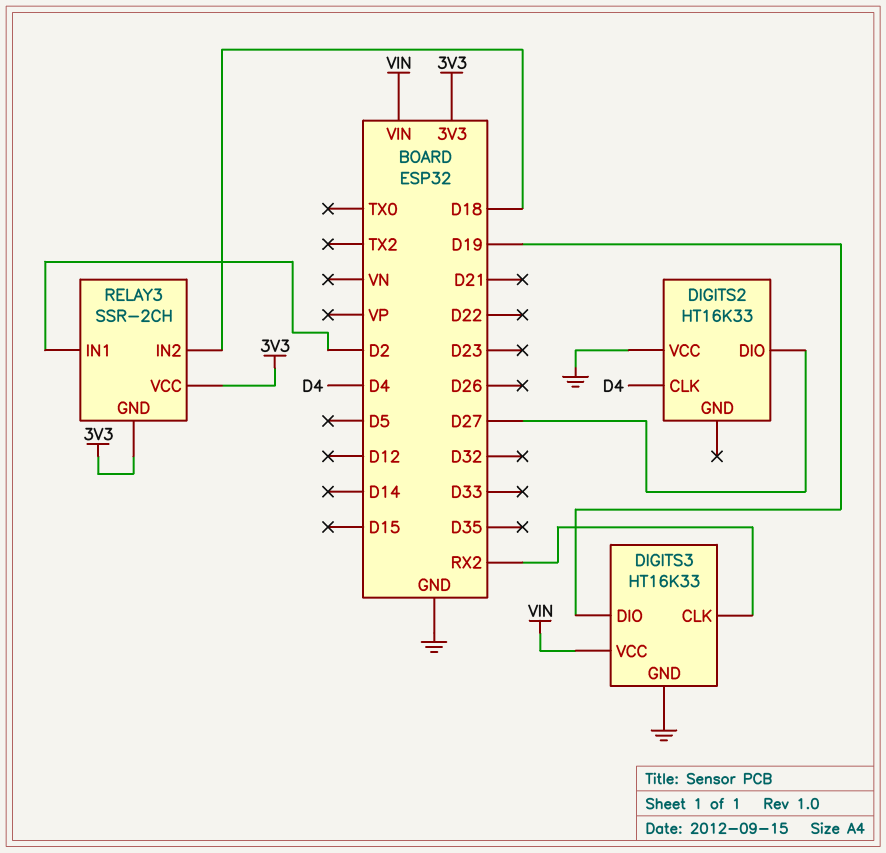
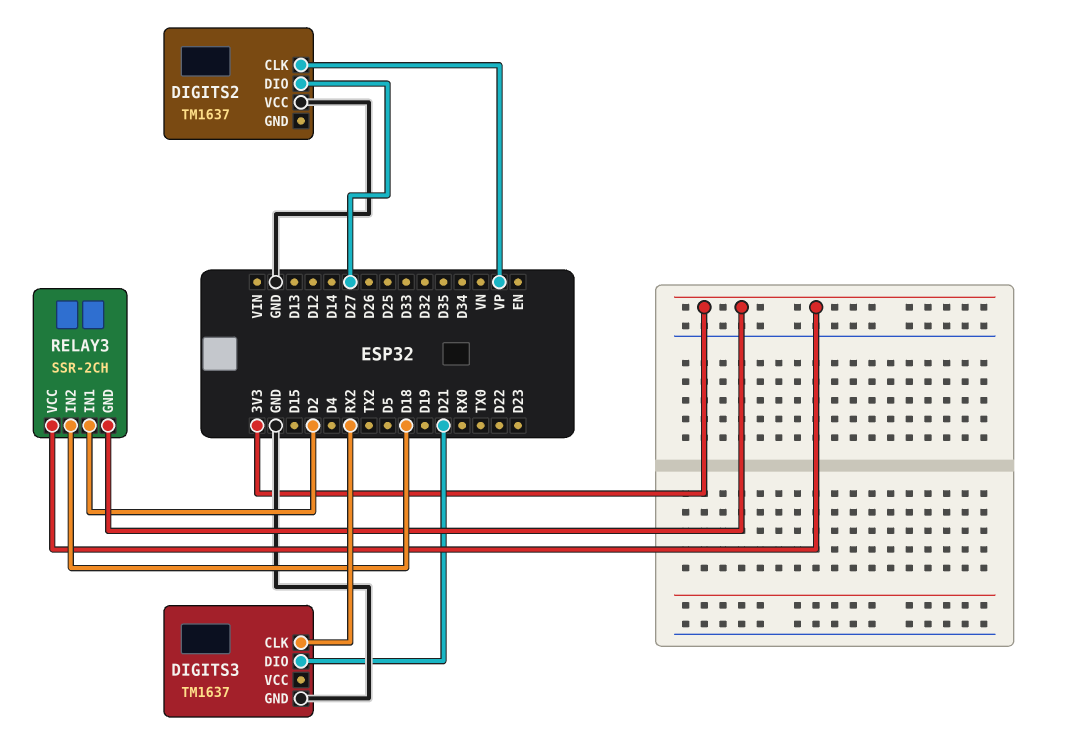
DIGITS2: HT16K33 -> TM1637
DIGITS2 pin CLK: D4 -> VP
DIGITS3: HT16K33 -> TM1637
DIGITS3 pin DIO: D19 -> D21
DIGITS3 pin VCC: VIN -> none

